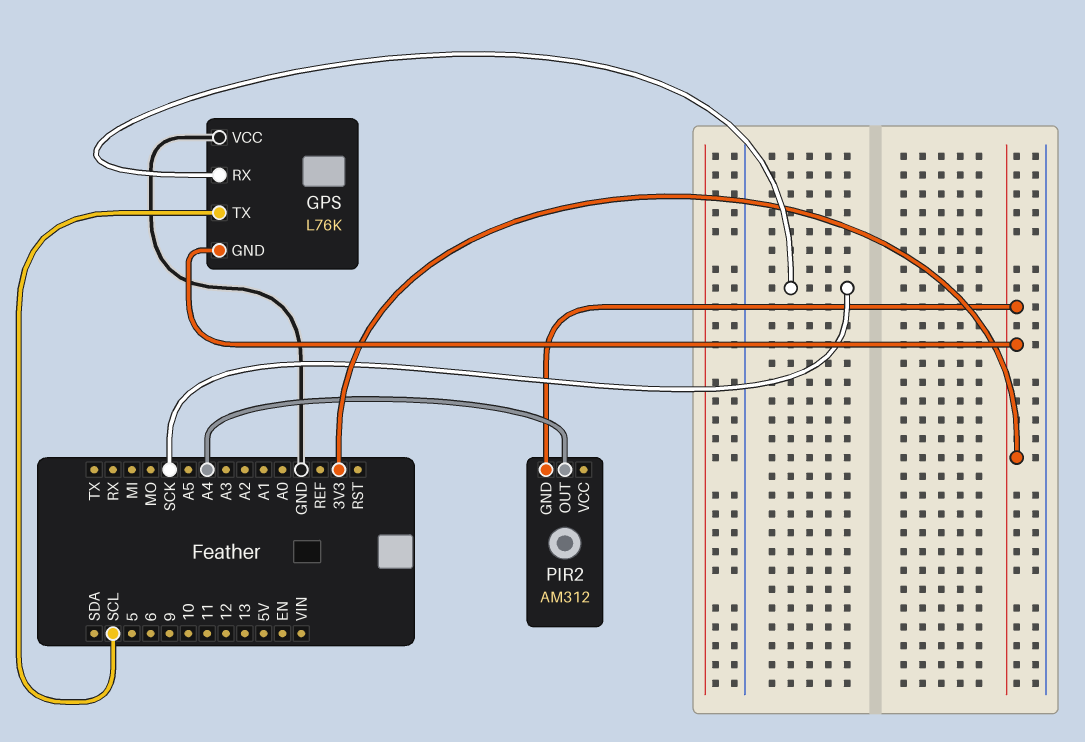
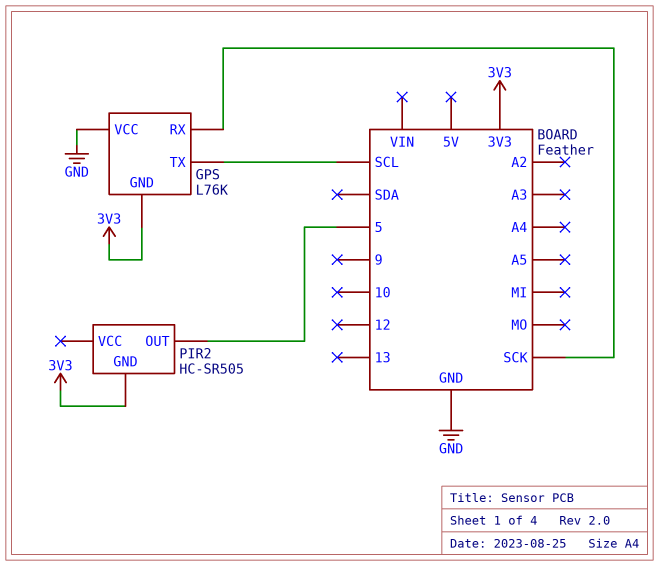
PIR2: AM312 -> HC-SR505
PIR2 pin OUT: A4 -> 5

